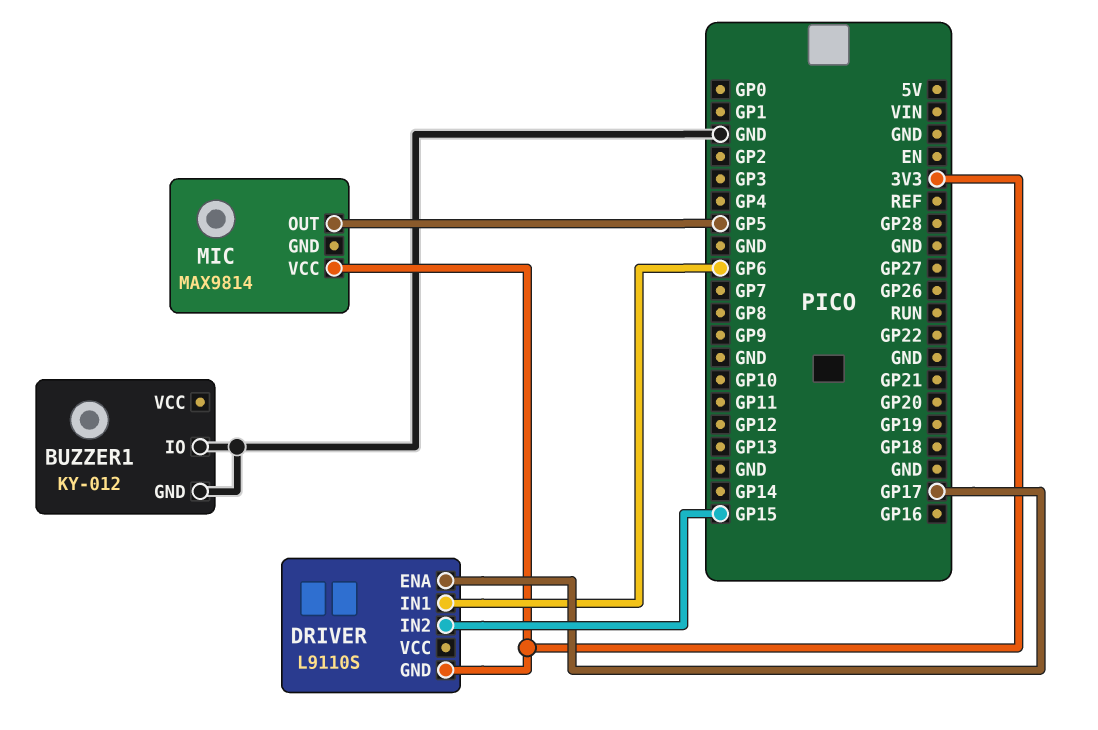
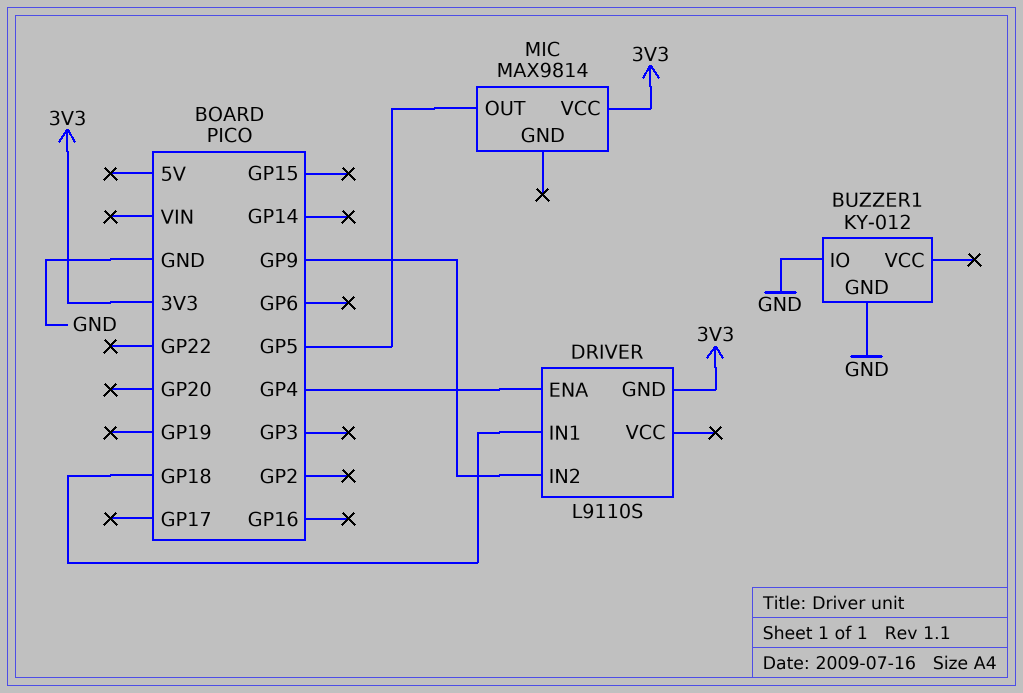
DRIVER pin ENA: GP17 -> GP4
DRIVER pin IN1: GP6 -> GP18
DRIVER pin IN2: GP15 -> GP9

